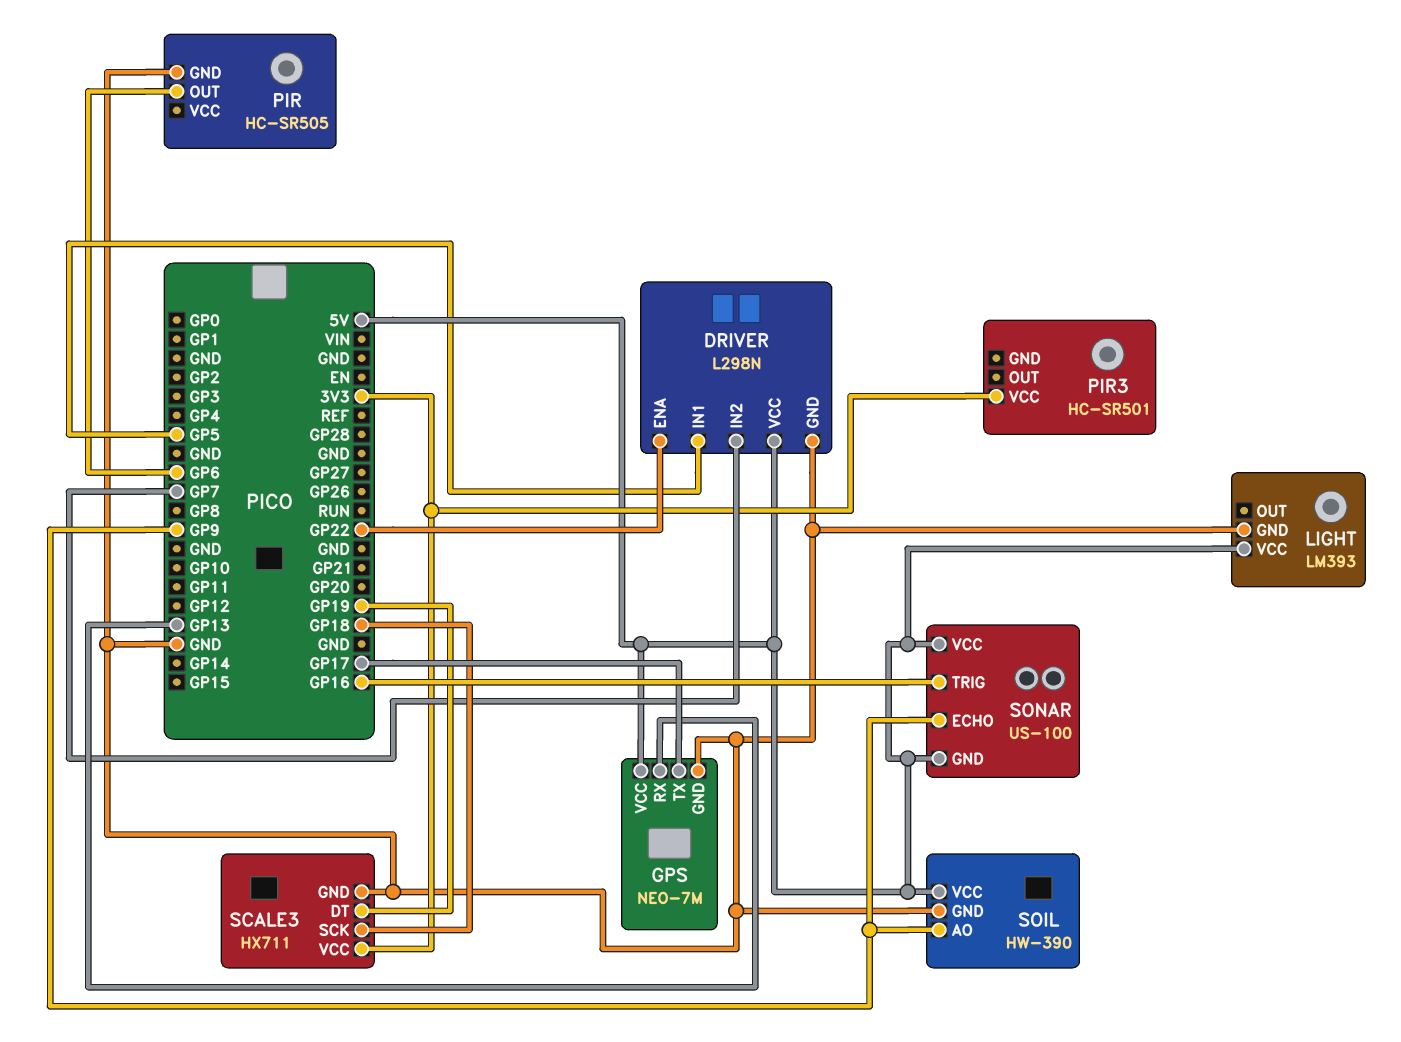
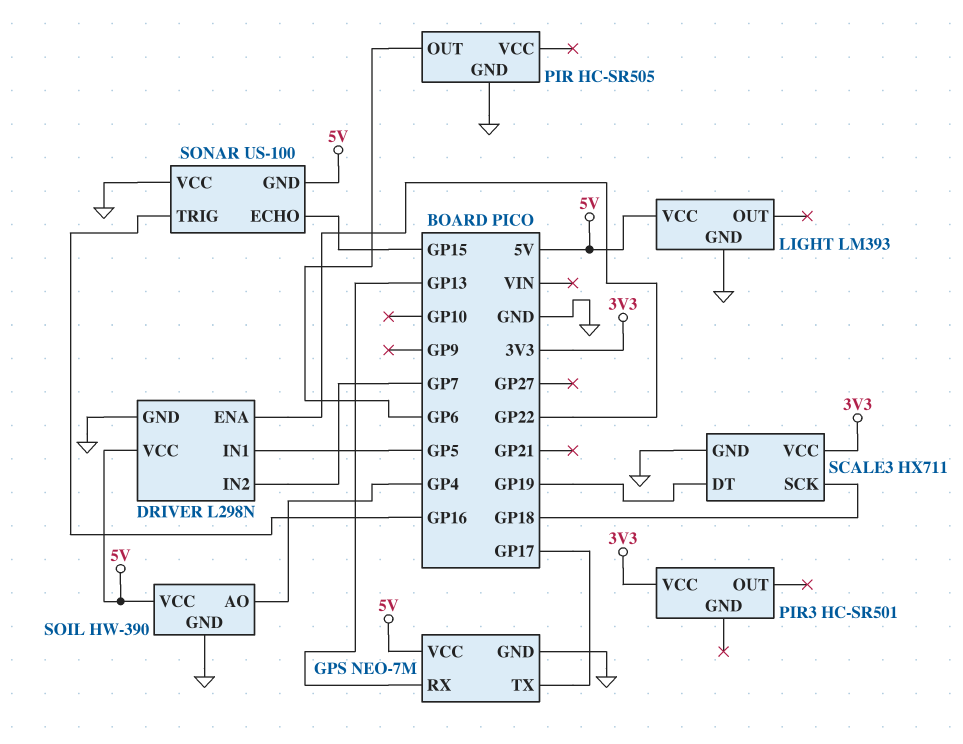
SOIL pin AO: GP9 -> GP4
SONAR pin ECHO: GP9 -> GP15
SONAR pin VCC: 5V -> GND

